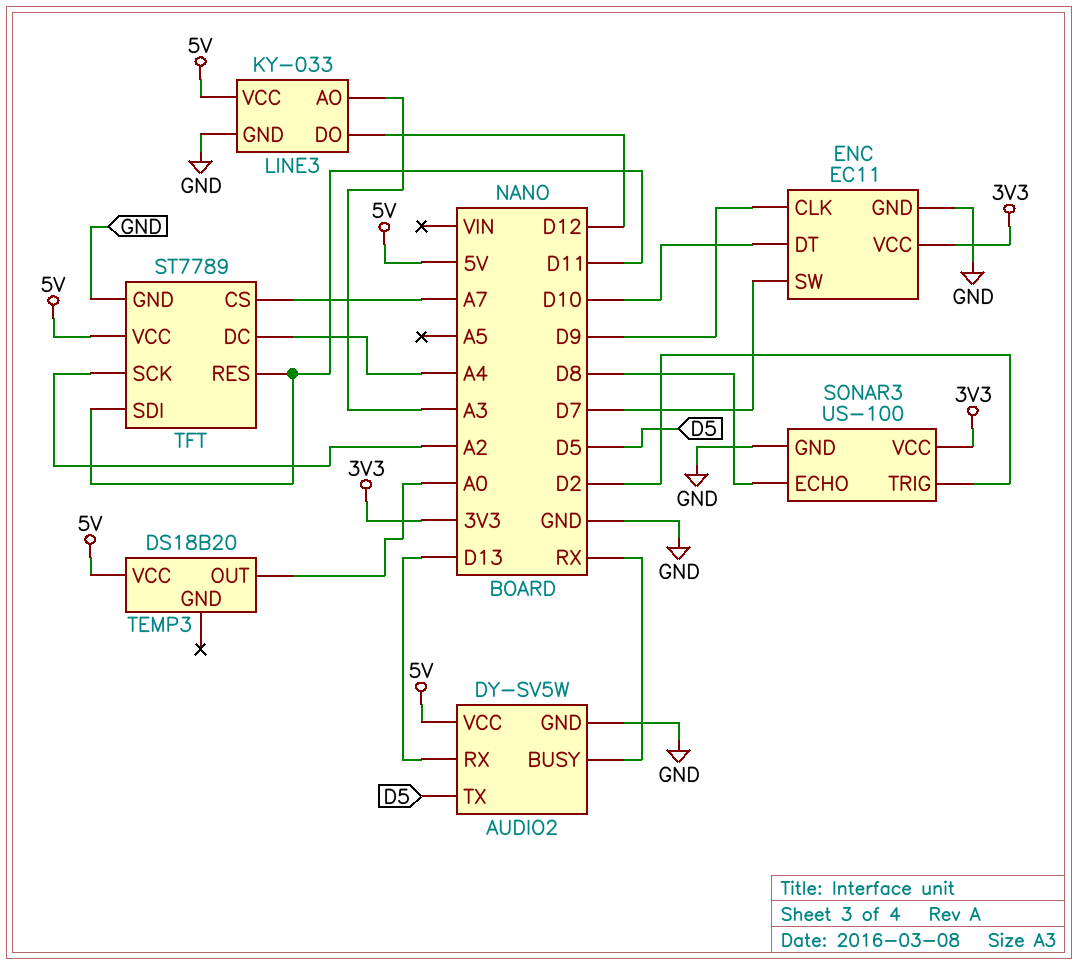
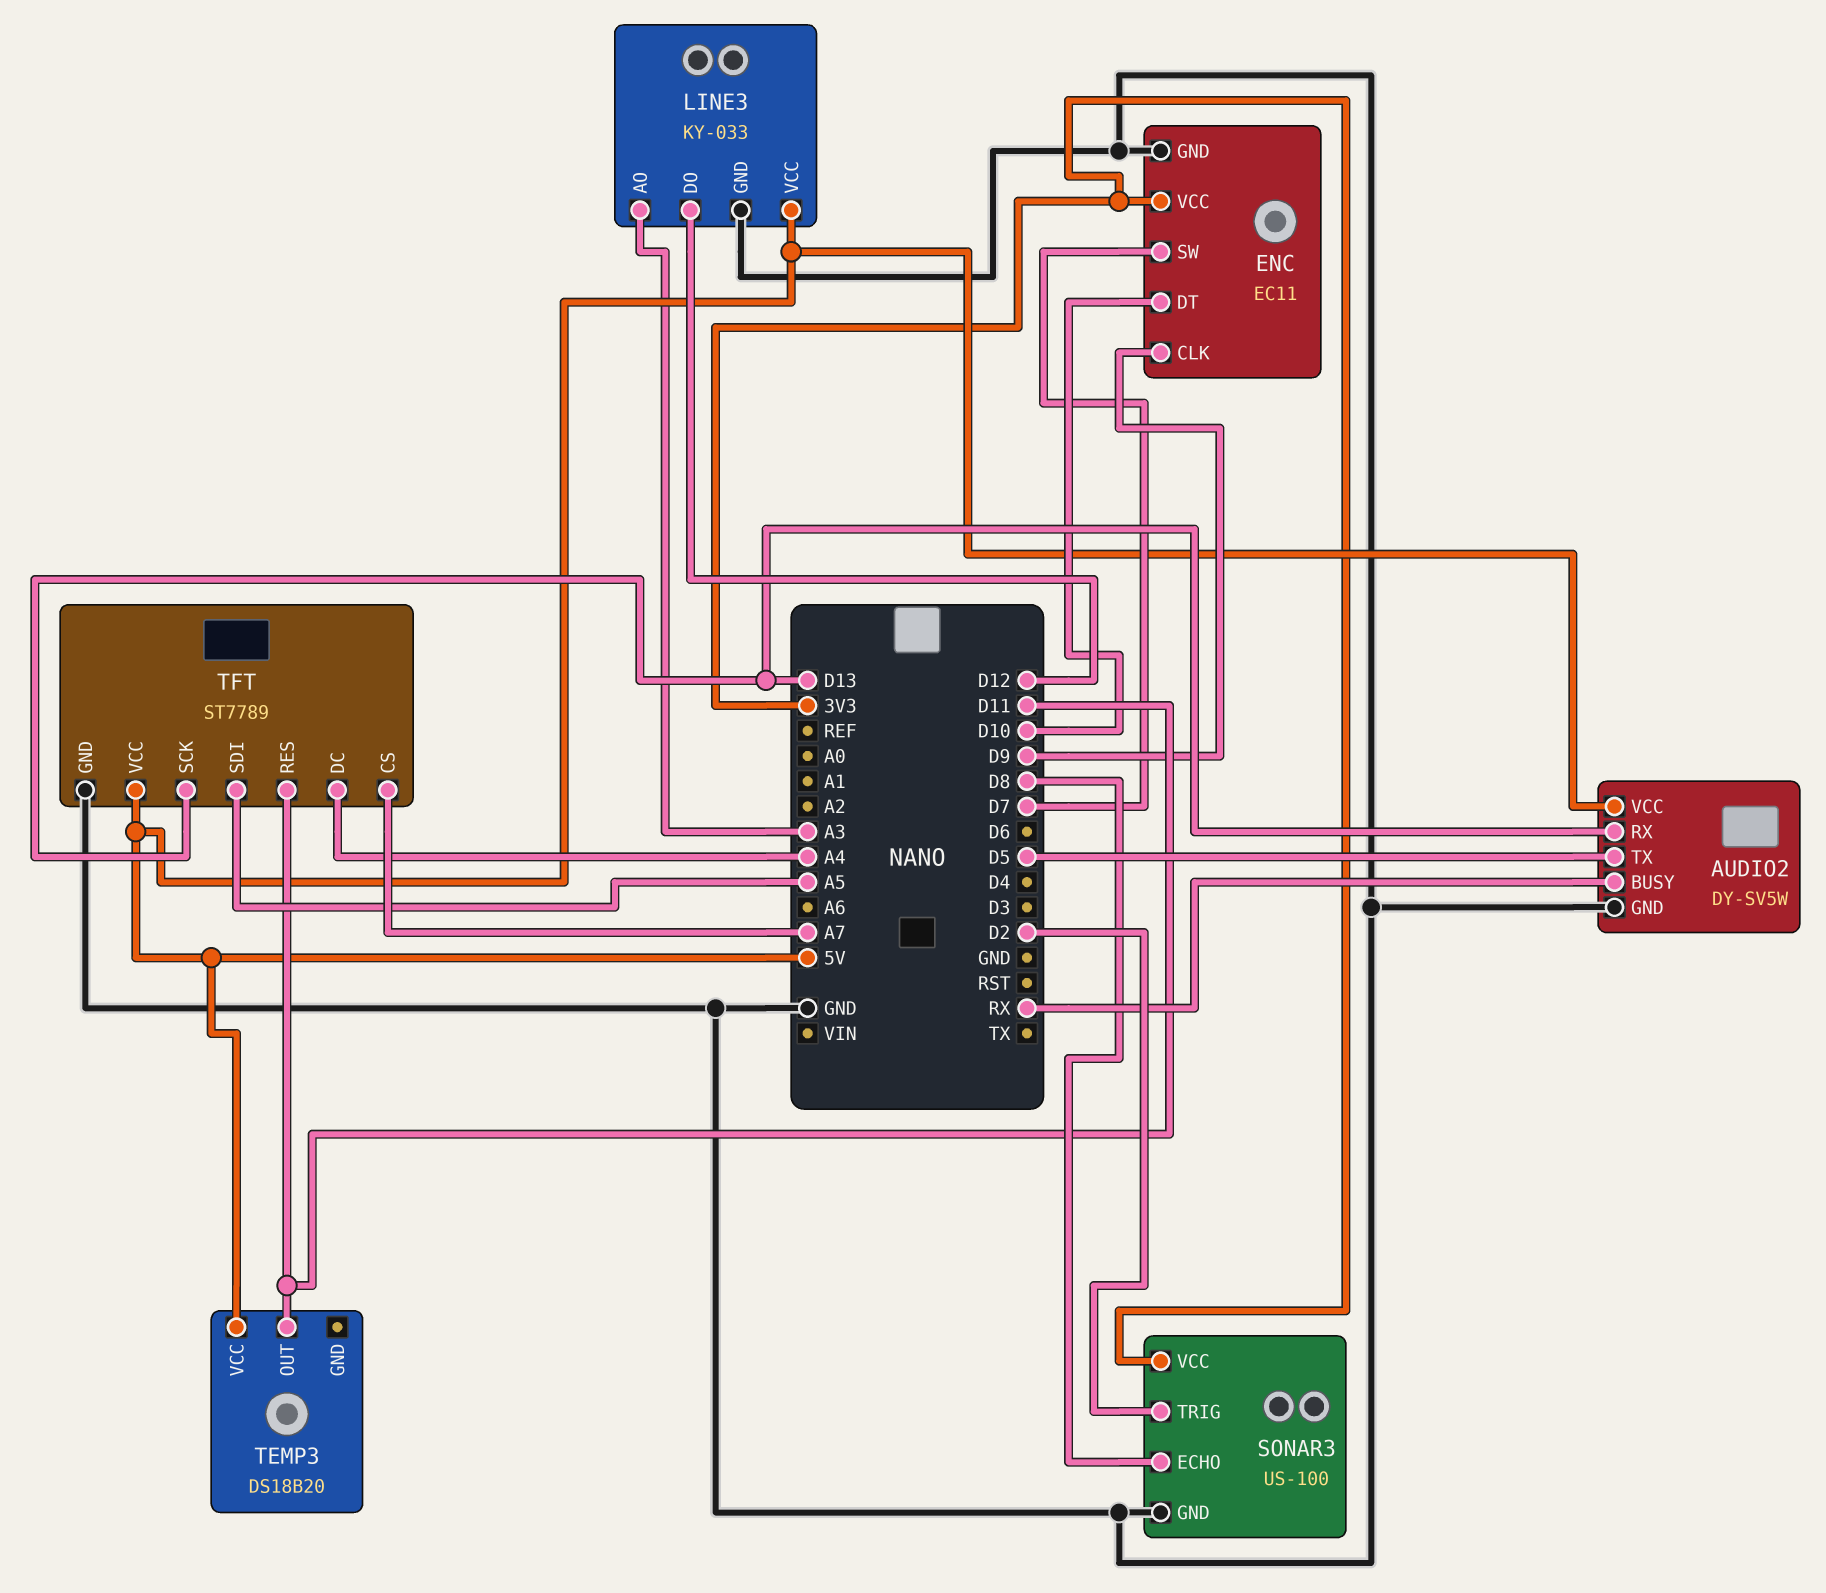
TEMP3 pin OUT: A0 -> D11
TFT pin SCK: A2 -> D13
TFT pin SDI: D11 -> A5

